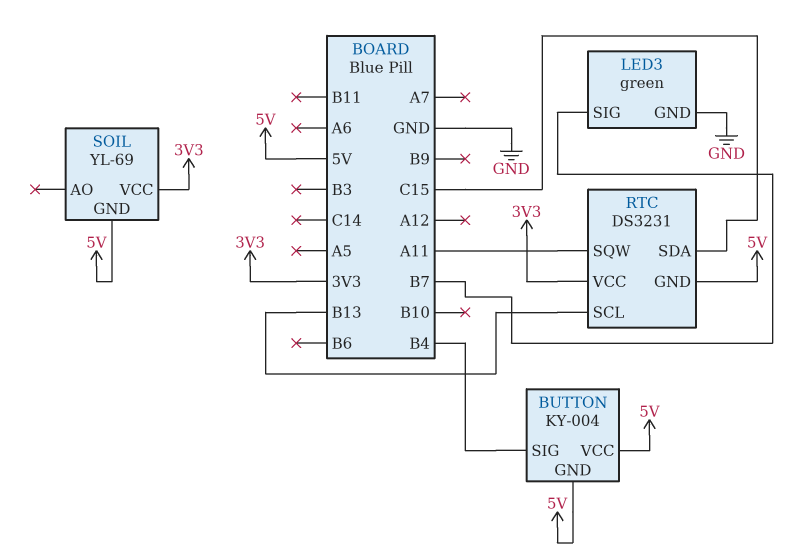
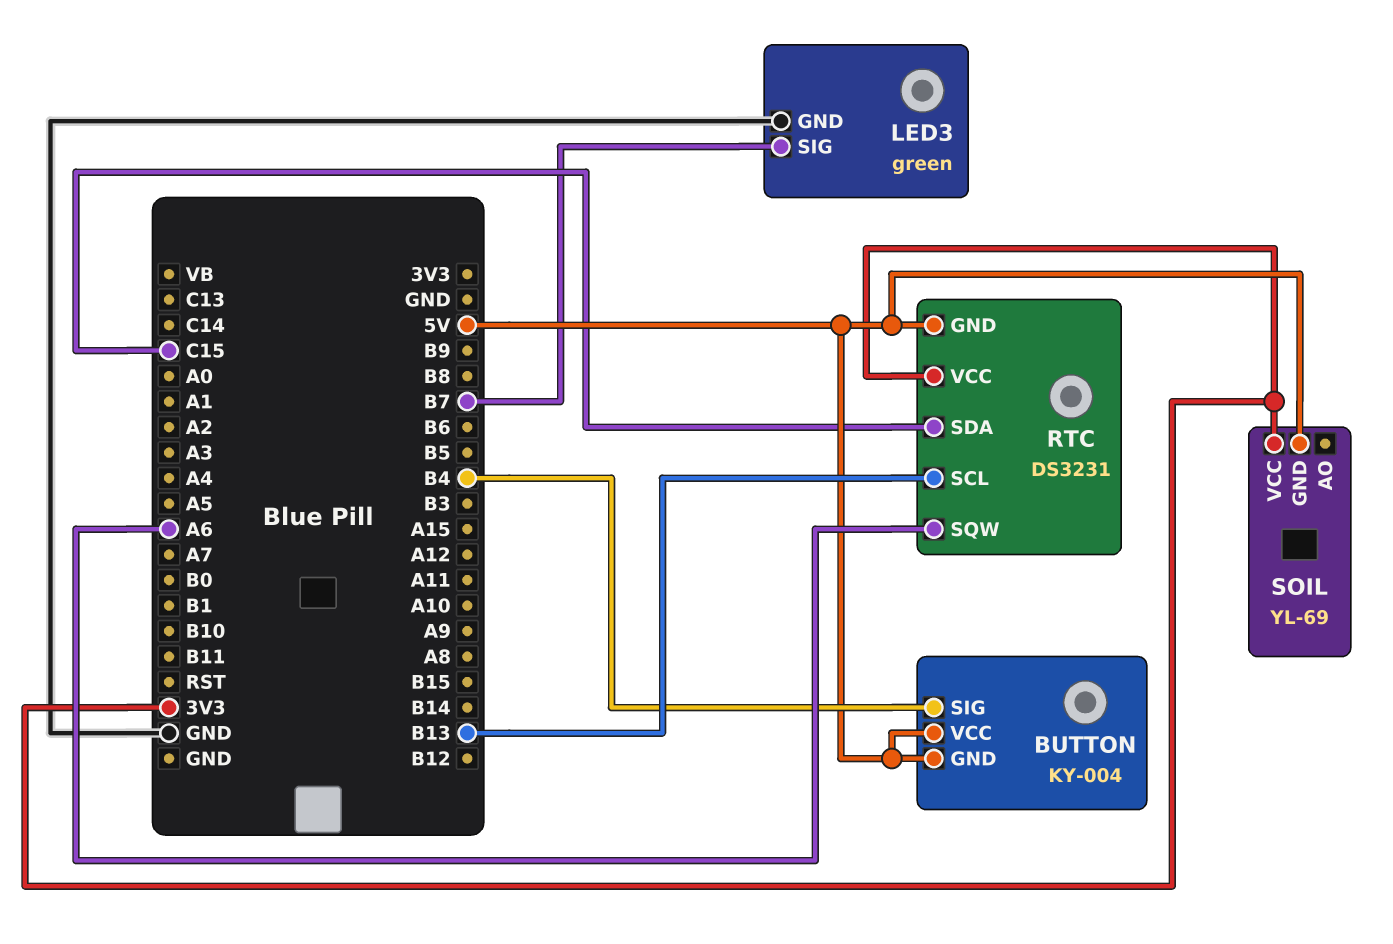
RTC pin SQW: A11 -> A6

